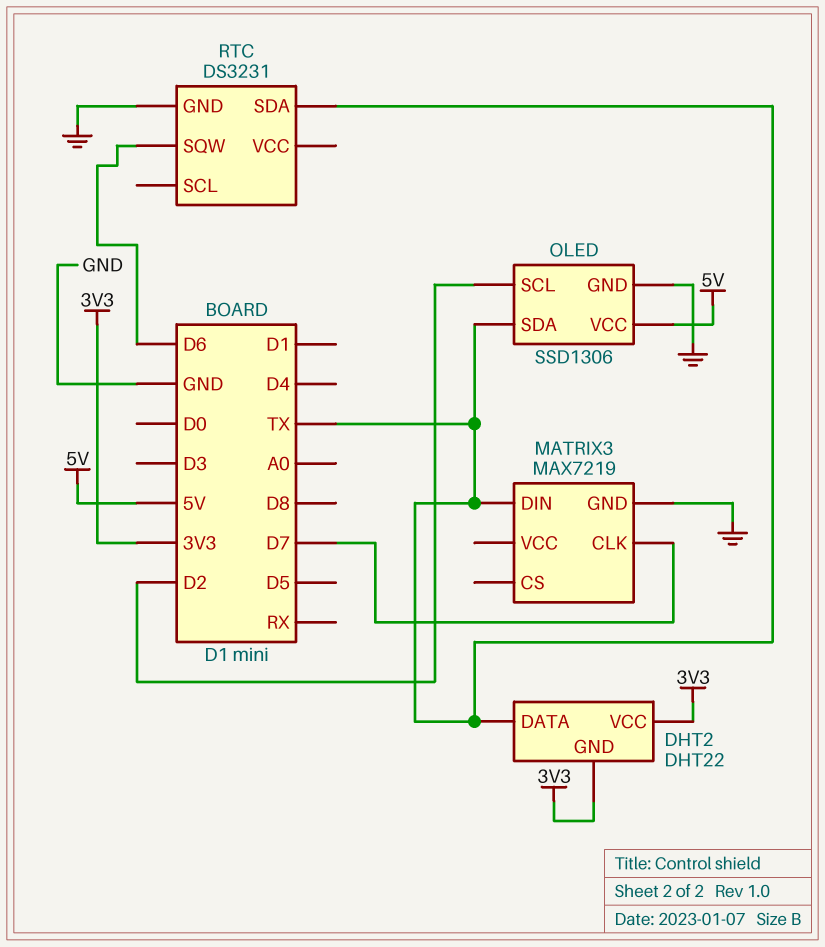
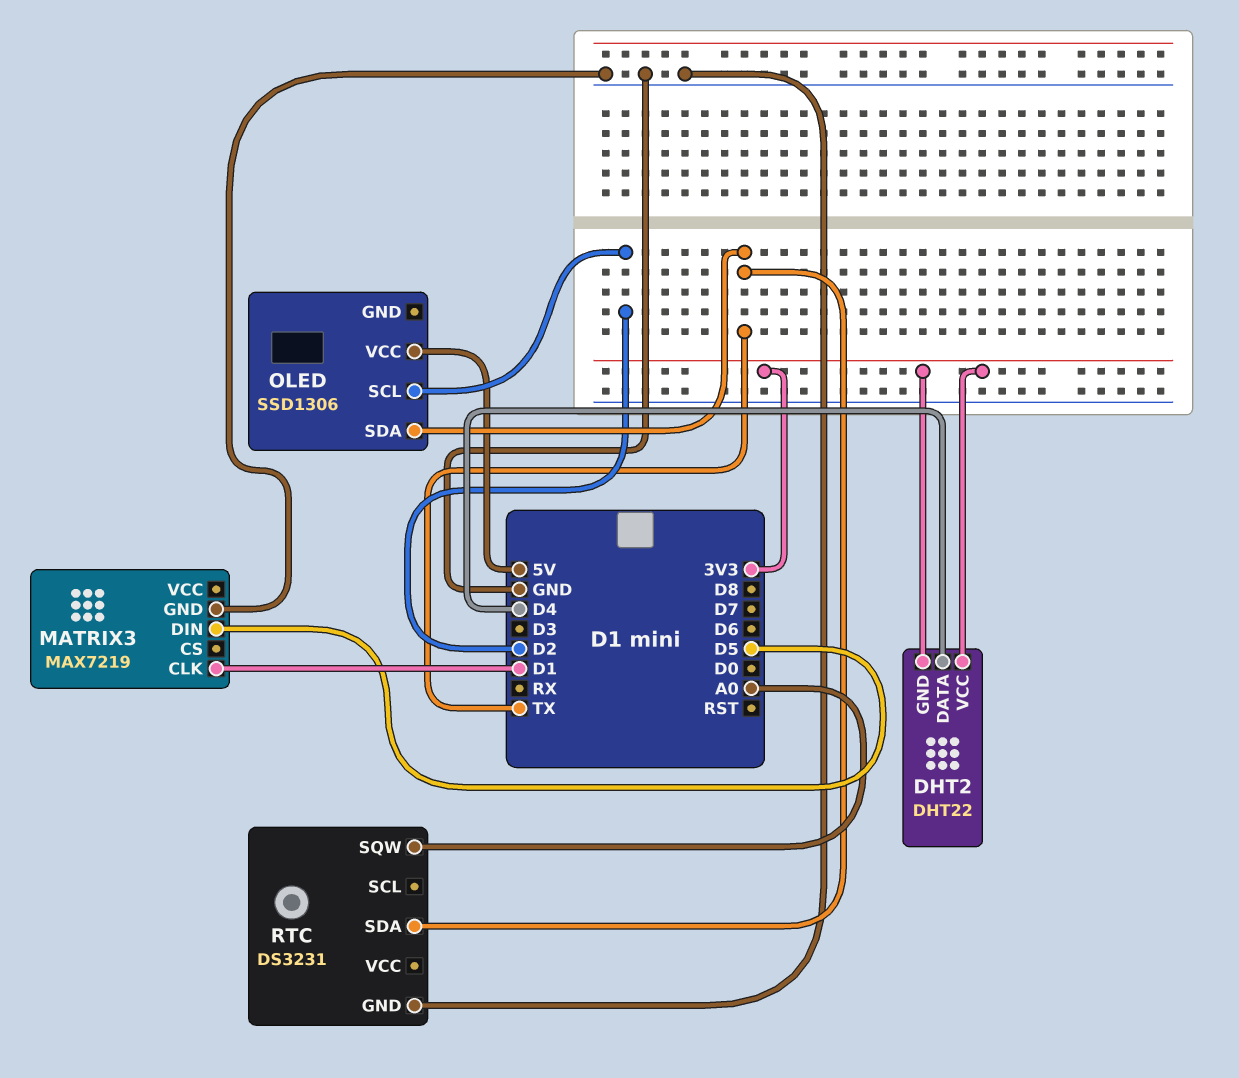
DHT2 pin DATA: TX -> D4
MATRIX3 pin CLK: D7 -> D1
MATRIX3 pin DIN: TX -> D5
OLED pin GND: GND -> none
RTC pin SQW: D6 -> A0

